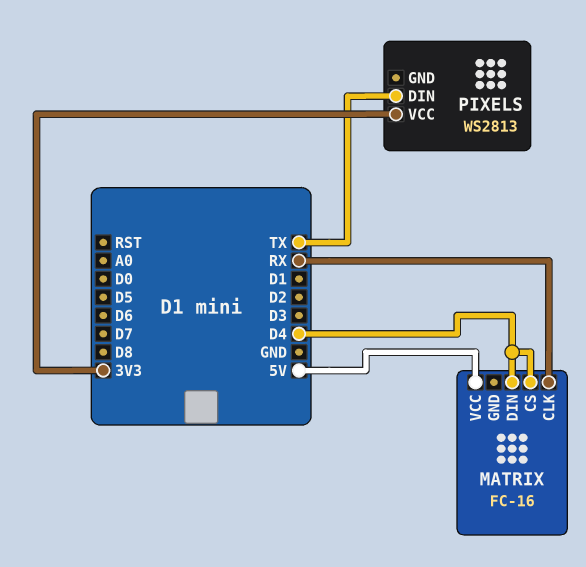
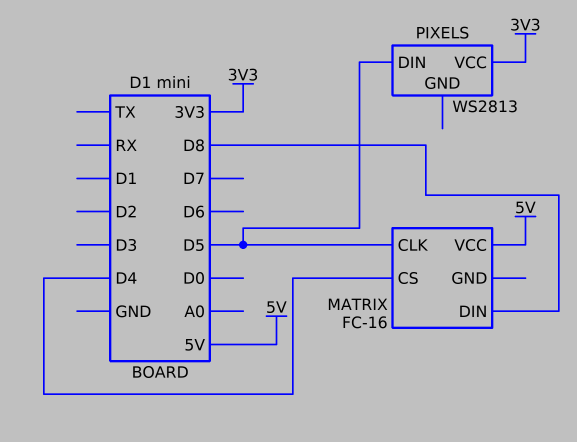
MATRIX pin CLK: RX -> D5
MATRIX pin DIN: D4 -> D8
PIXELS pin DIN: TX -> D5

